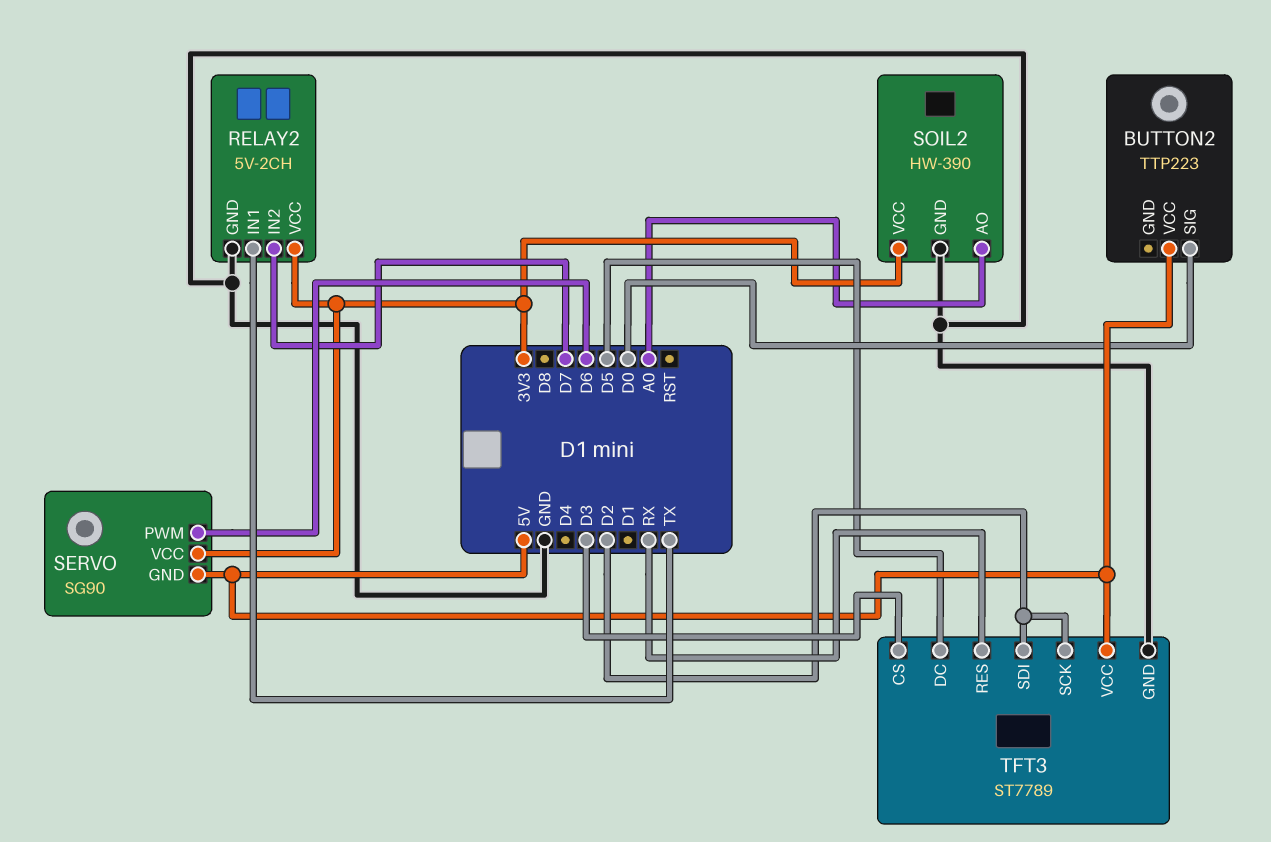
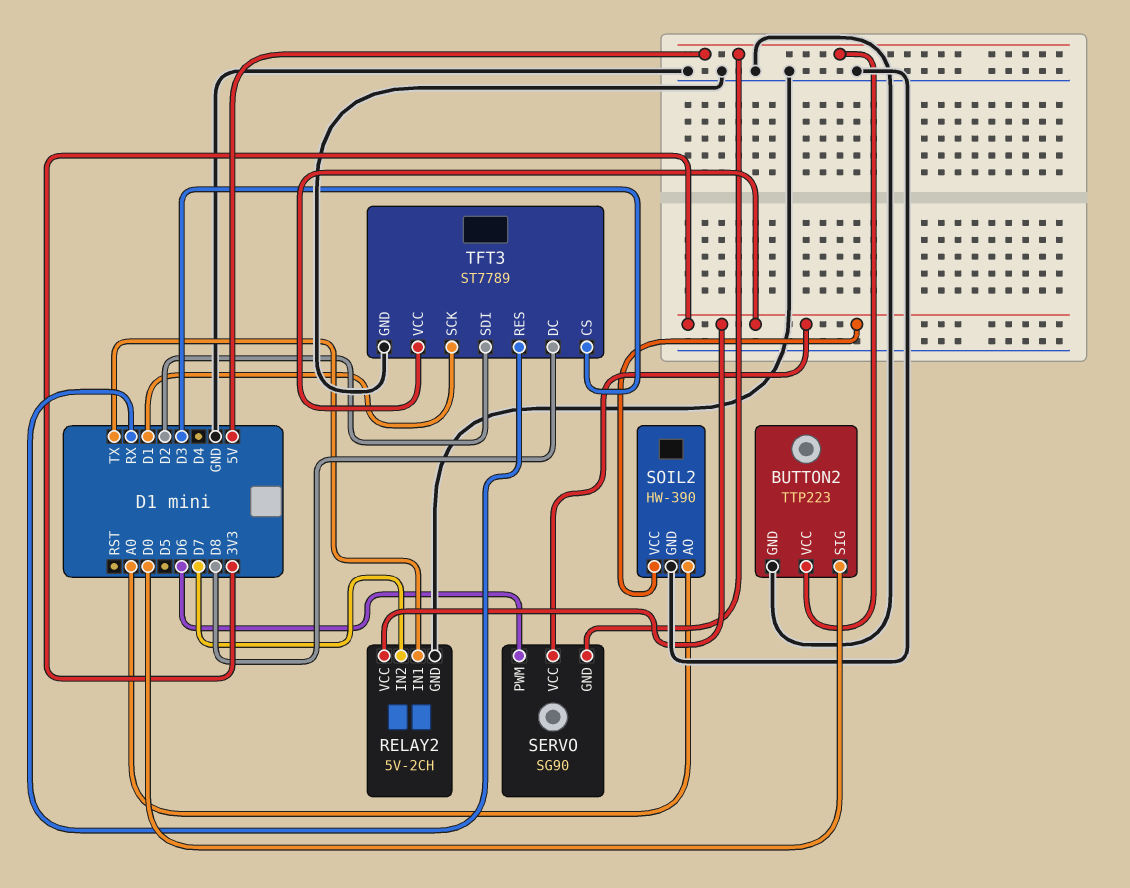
BUTTON2 pin GND: none -> GND
TFT3 pin DC: D5 -> D8
TFT3 pin SCK: D2 -> D1
TFT3 pin VCC: 5V -> 3V3

